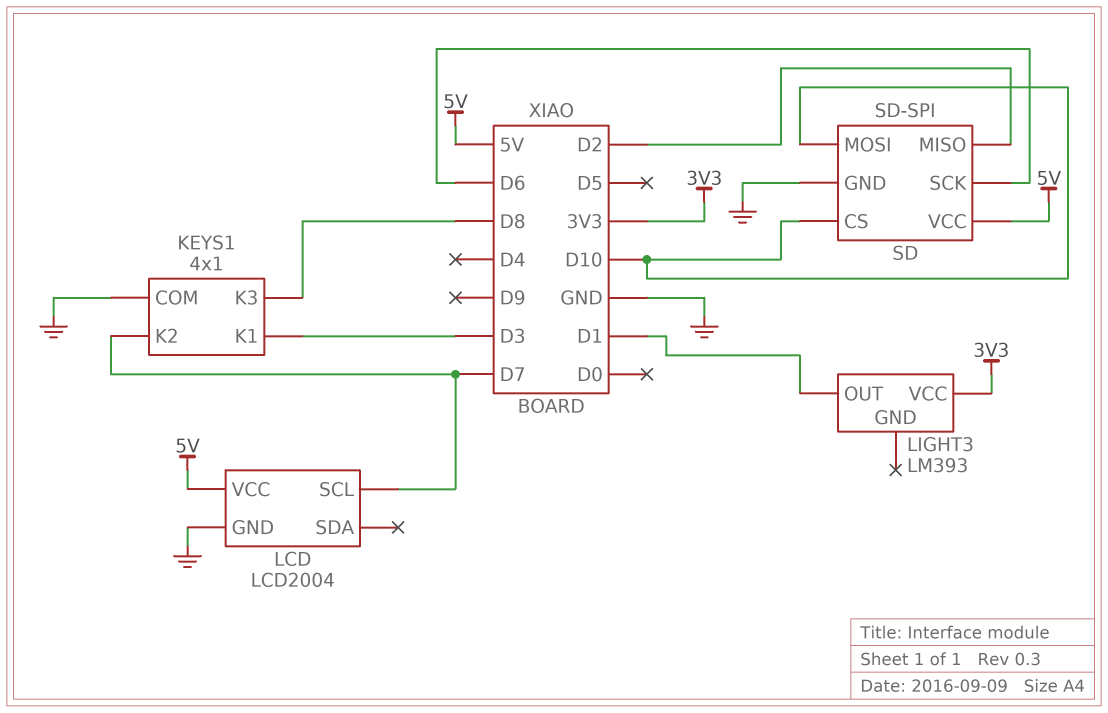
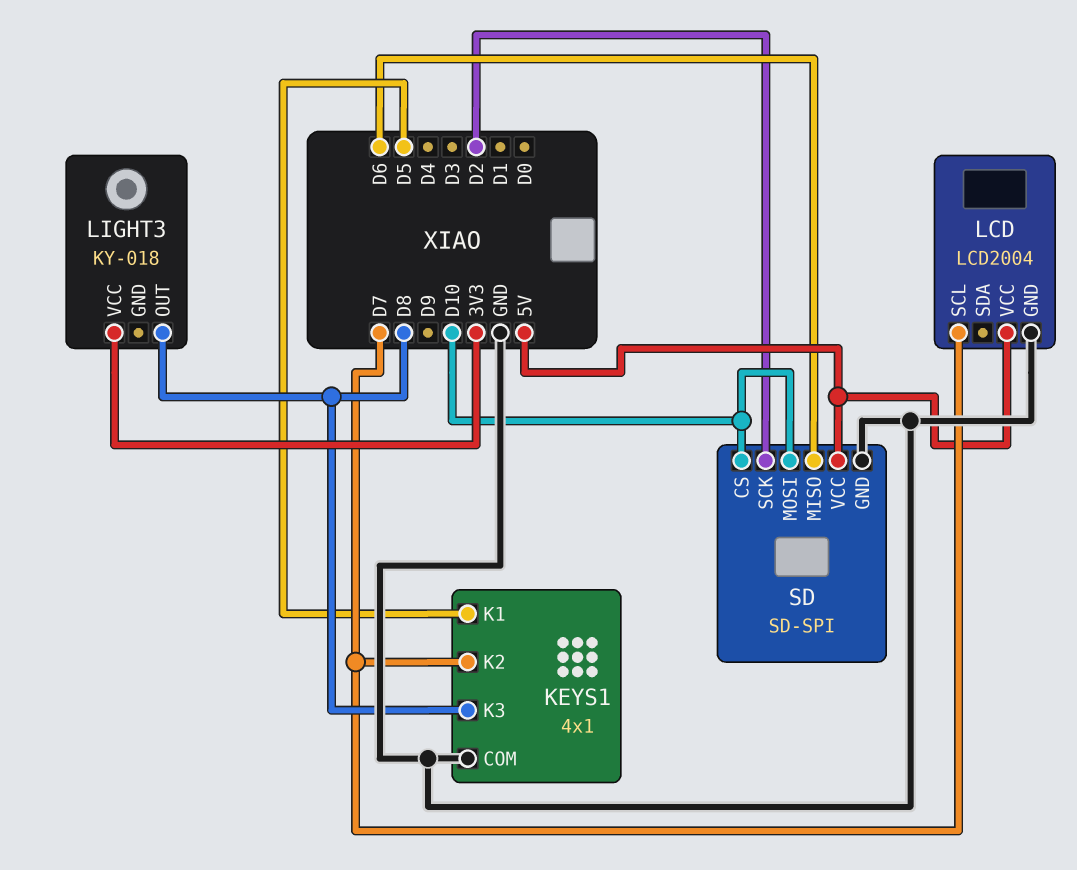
KEYS1 pin K1: D3 -> D5
LIGHT3: LM393 -> KY-018
LIGHT3 pin OUT: D1 -> D8
SD pin MISO: D2 -> D6
SD pin SCK: D6 -> D2

